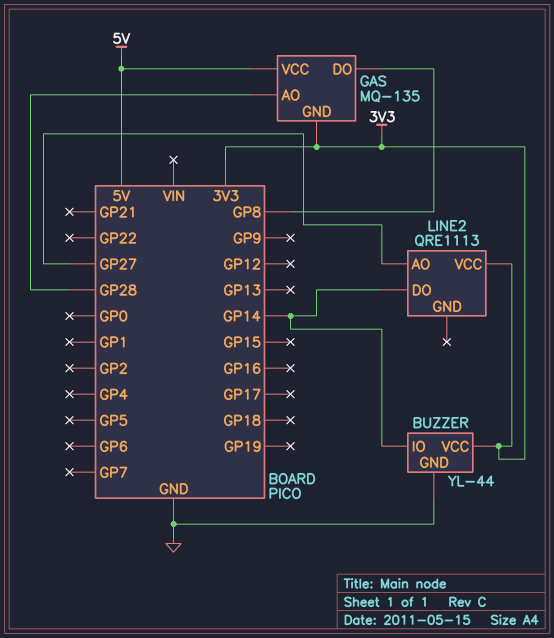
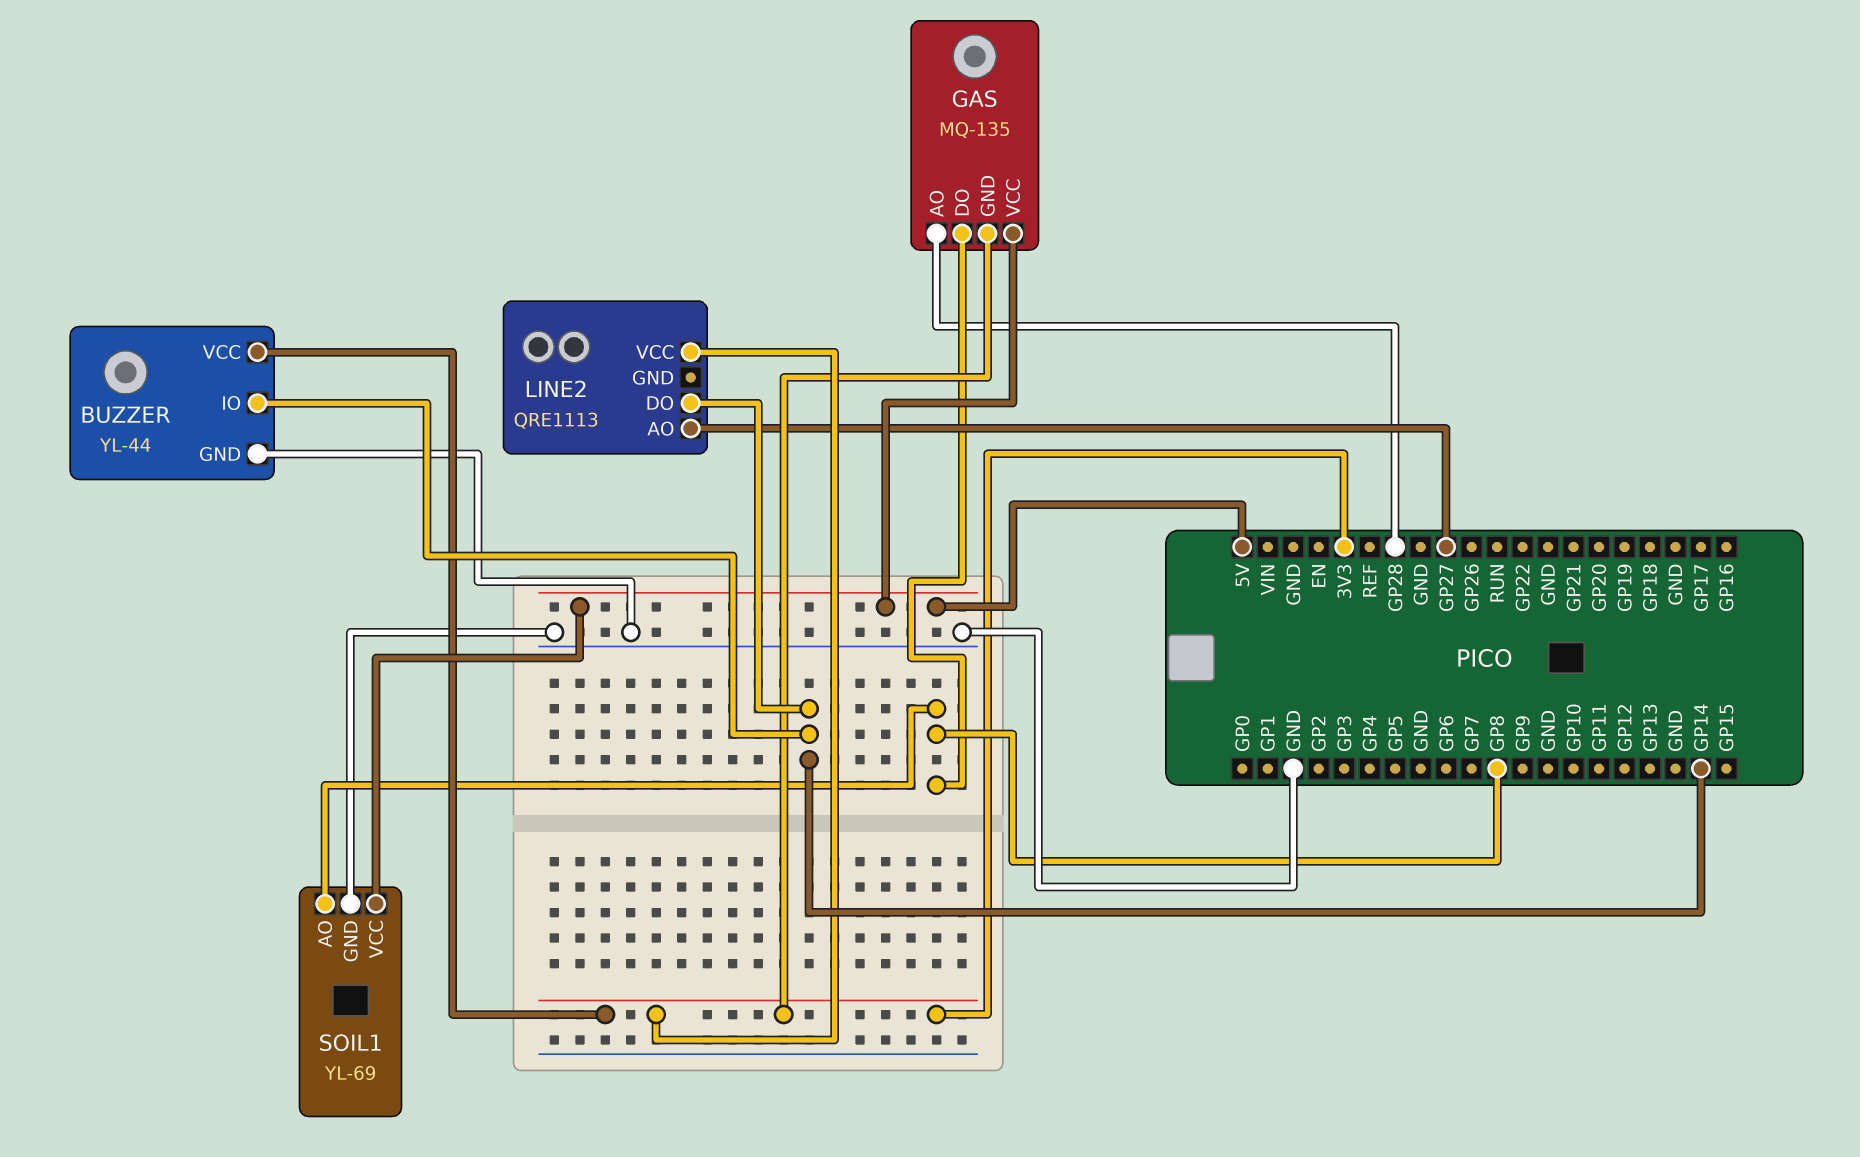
SOIL1: none -> YL-69
SOIL1 pin AO: none -> GP8
SOIL1 pin GND: none -> GND
SOIL1 pin VCC: none -> 5V

